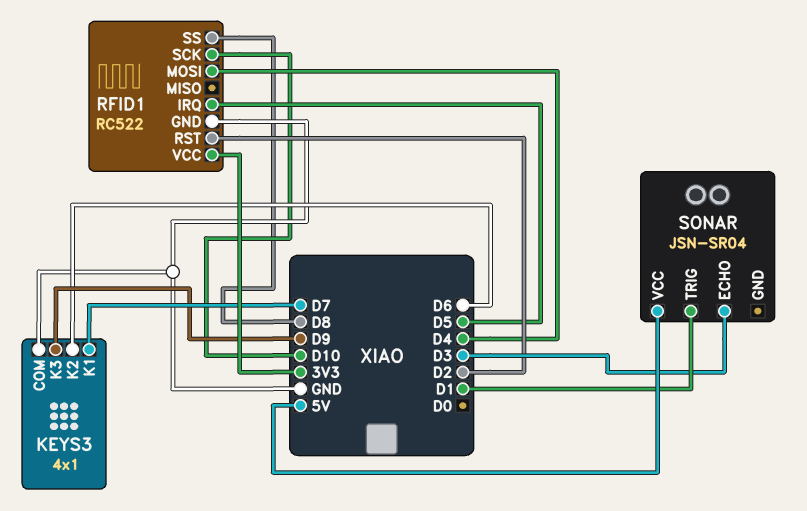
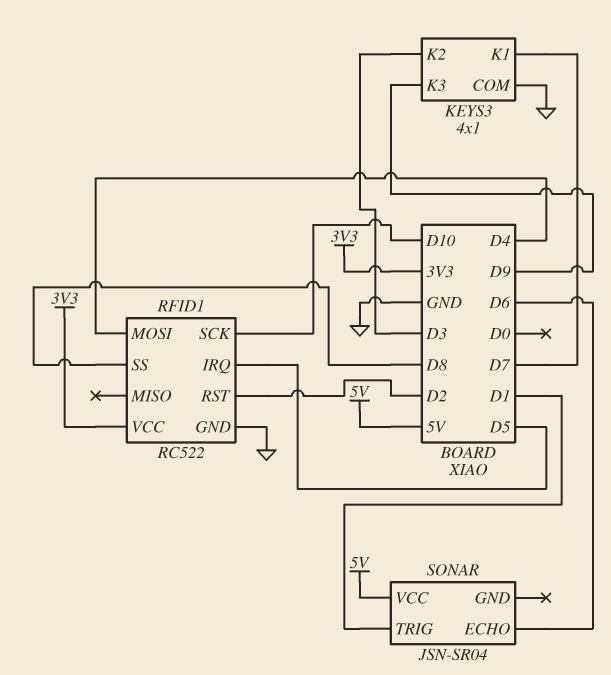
KEYS3 pin K2: D6 -> D3
SONAR pin ECHO: D3 -> D6

